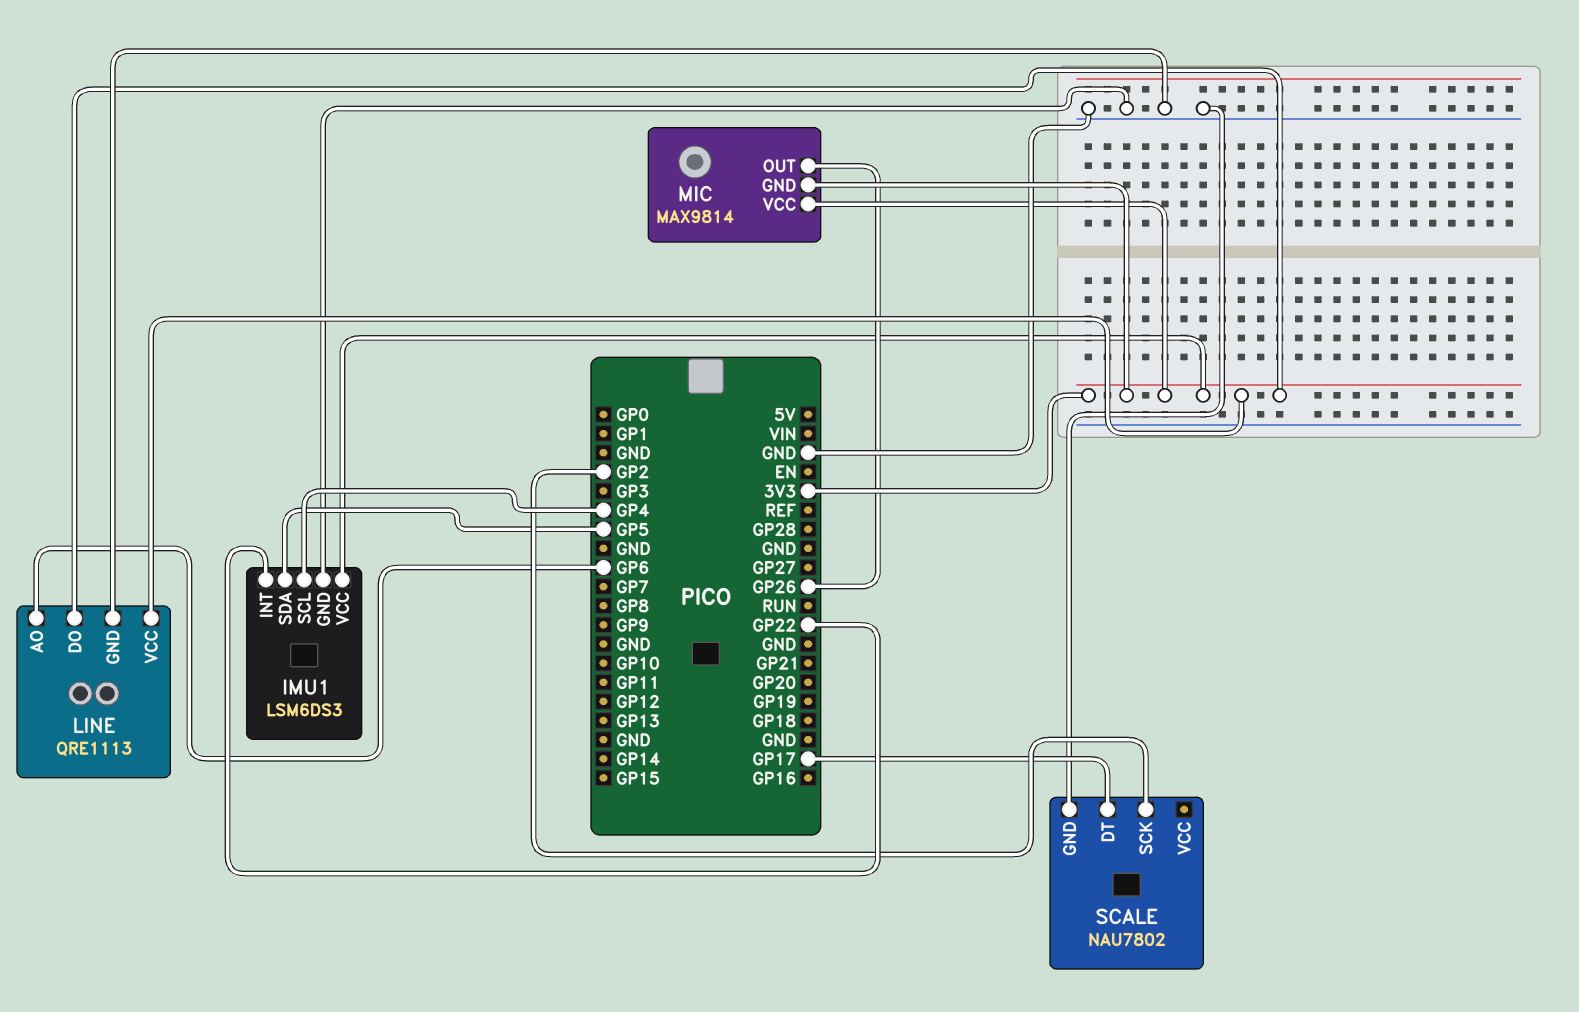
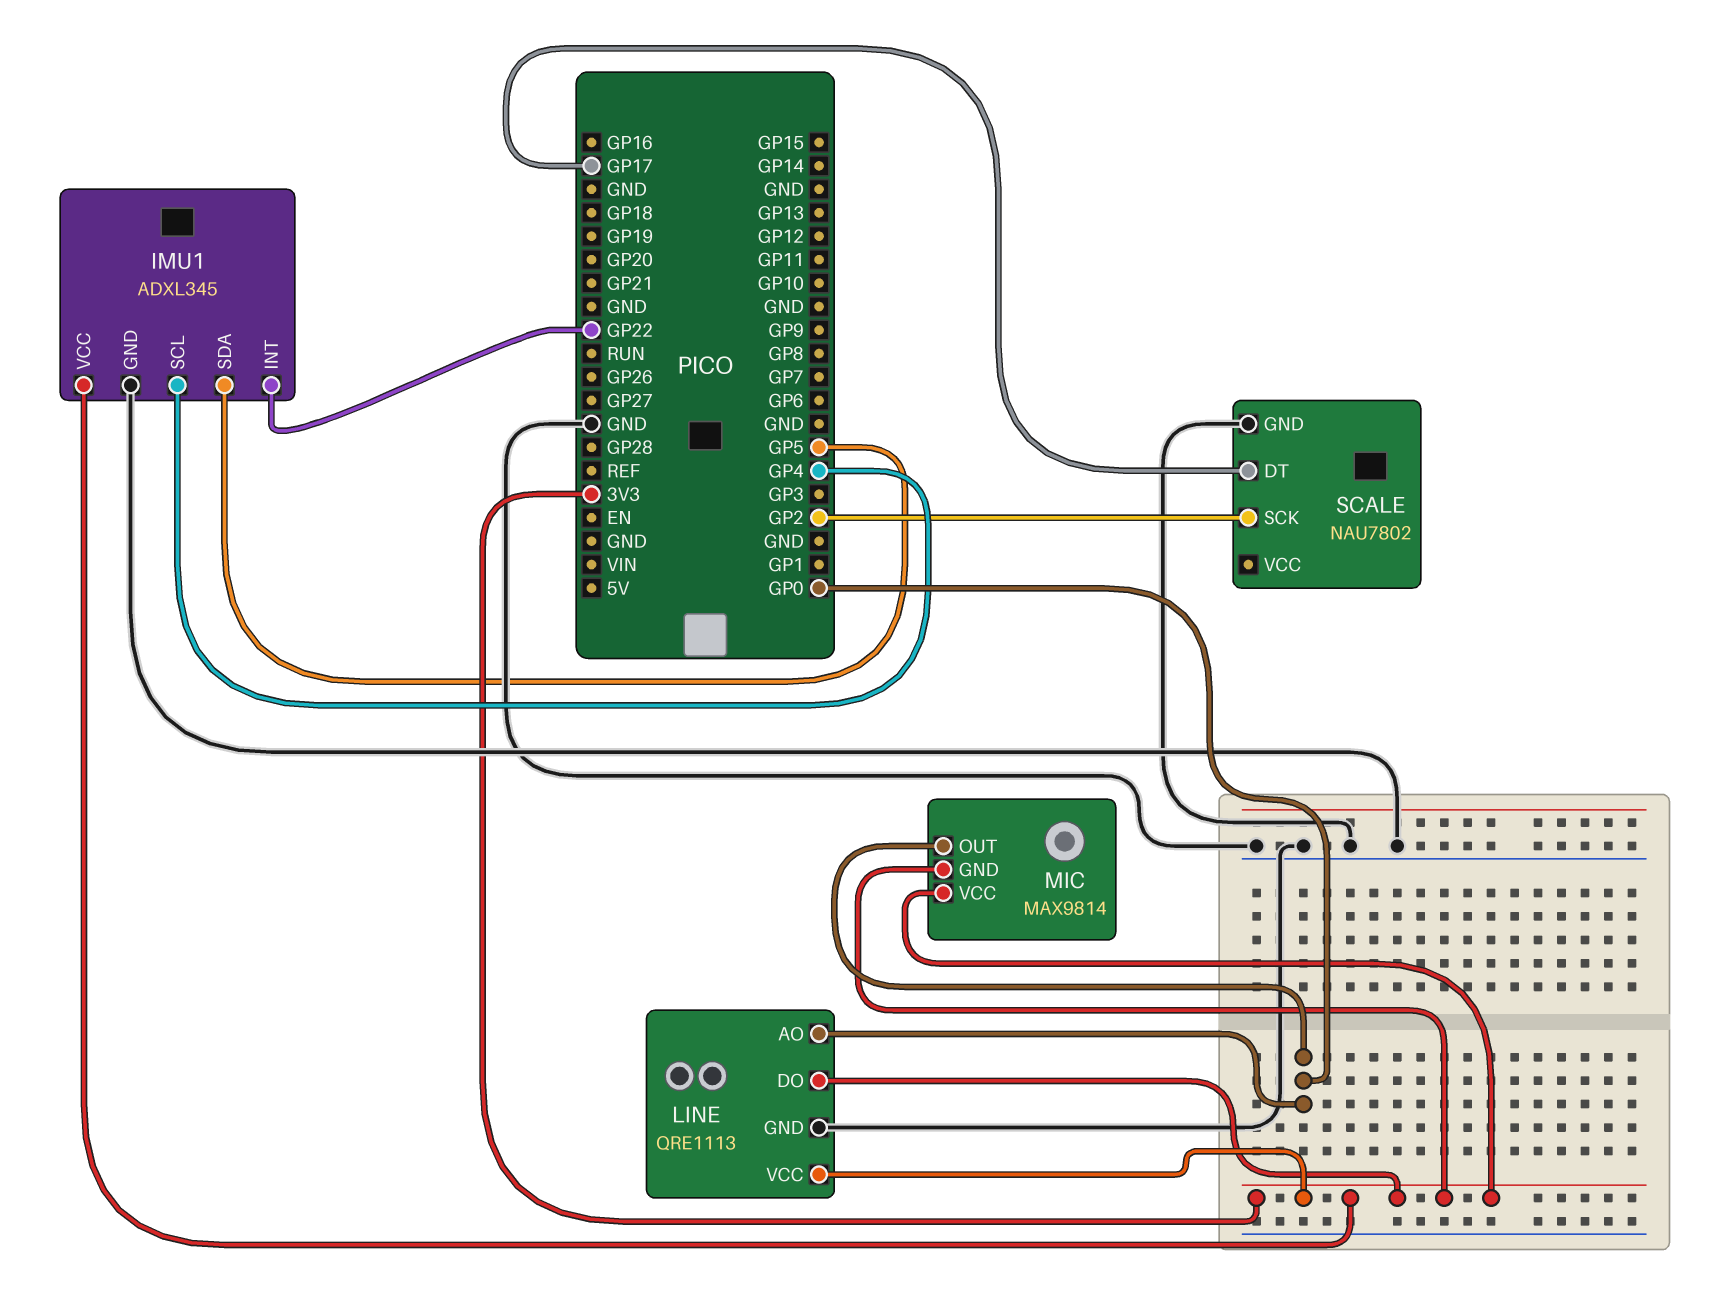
IMU1: LSM6DS3 -> ADXL345
LINE pin AO: GP6 -> GP0
MIC pin OUT: GP26 -> GP0

